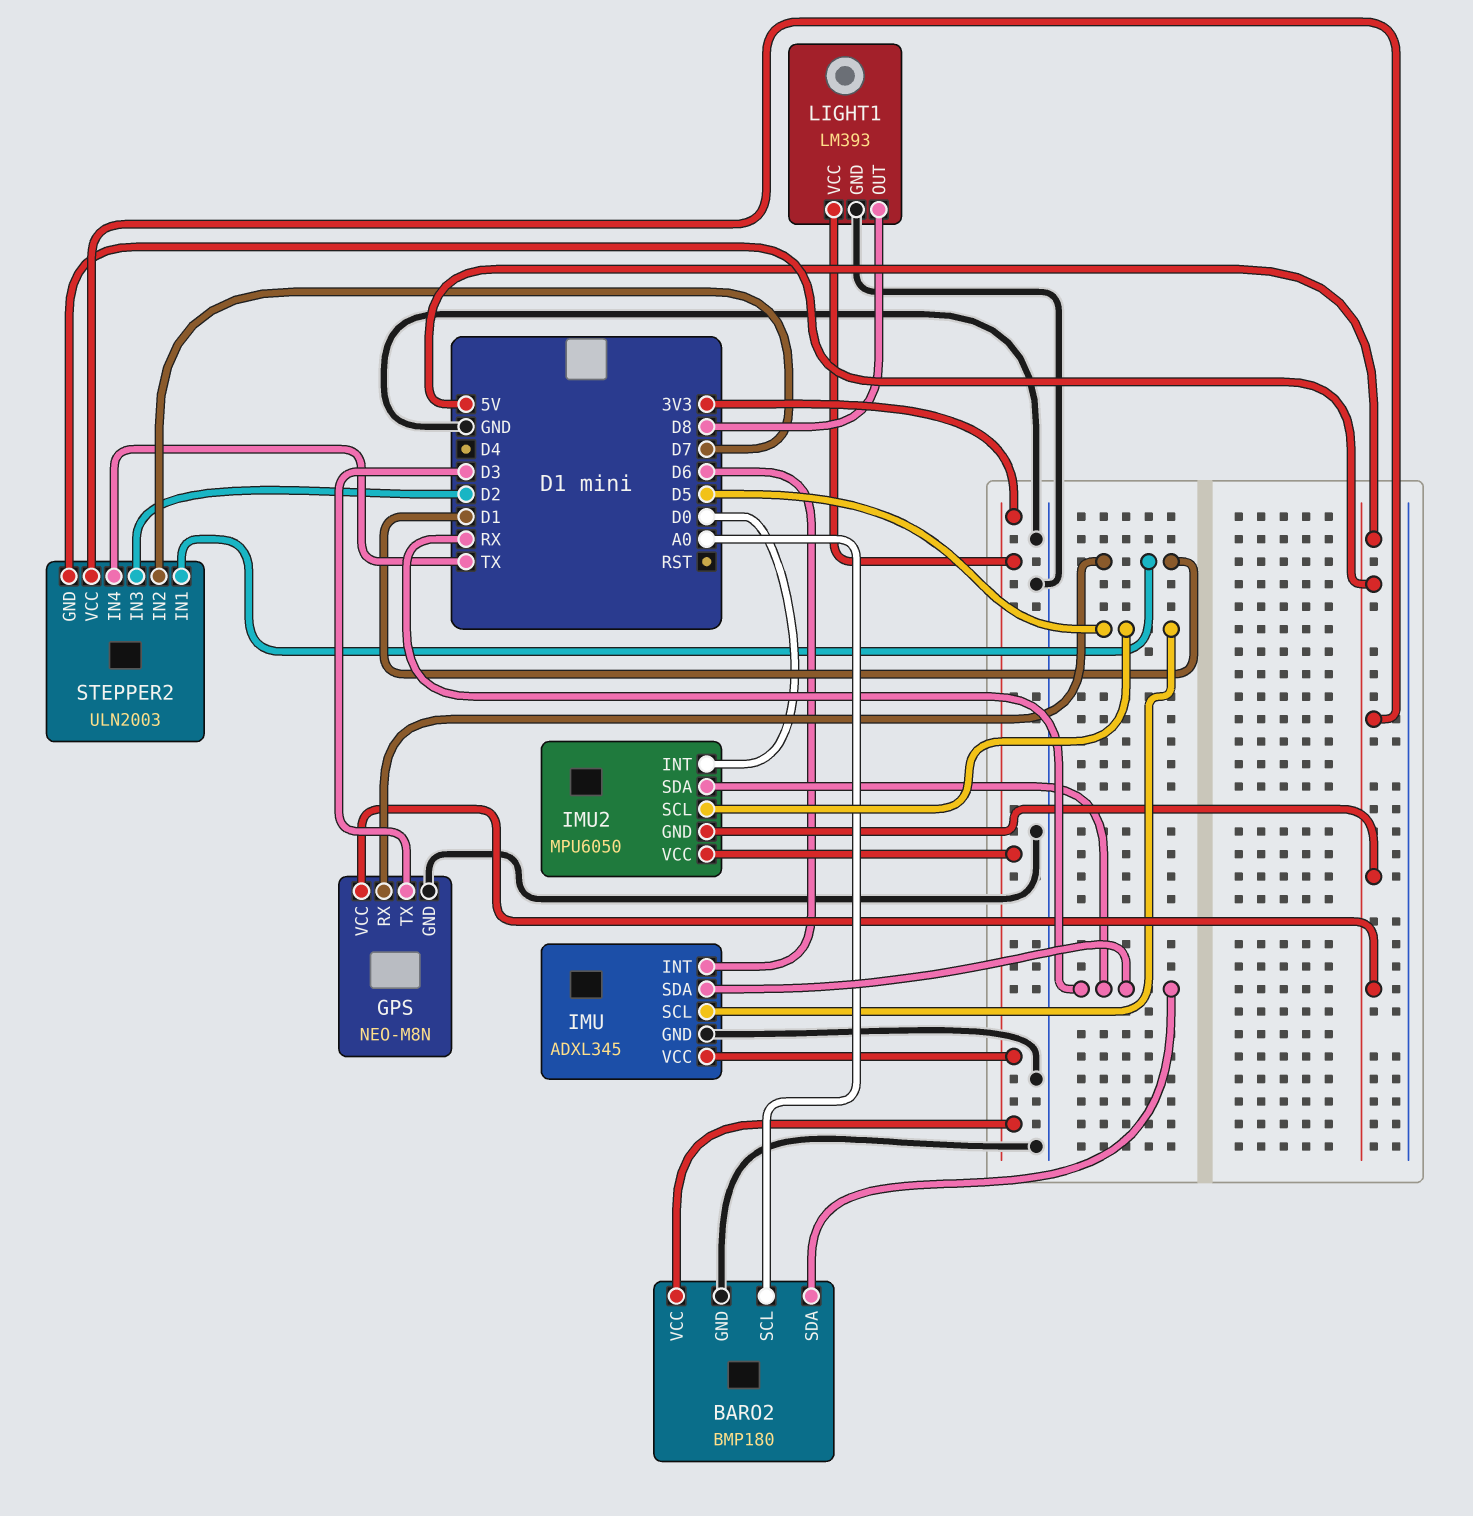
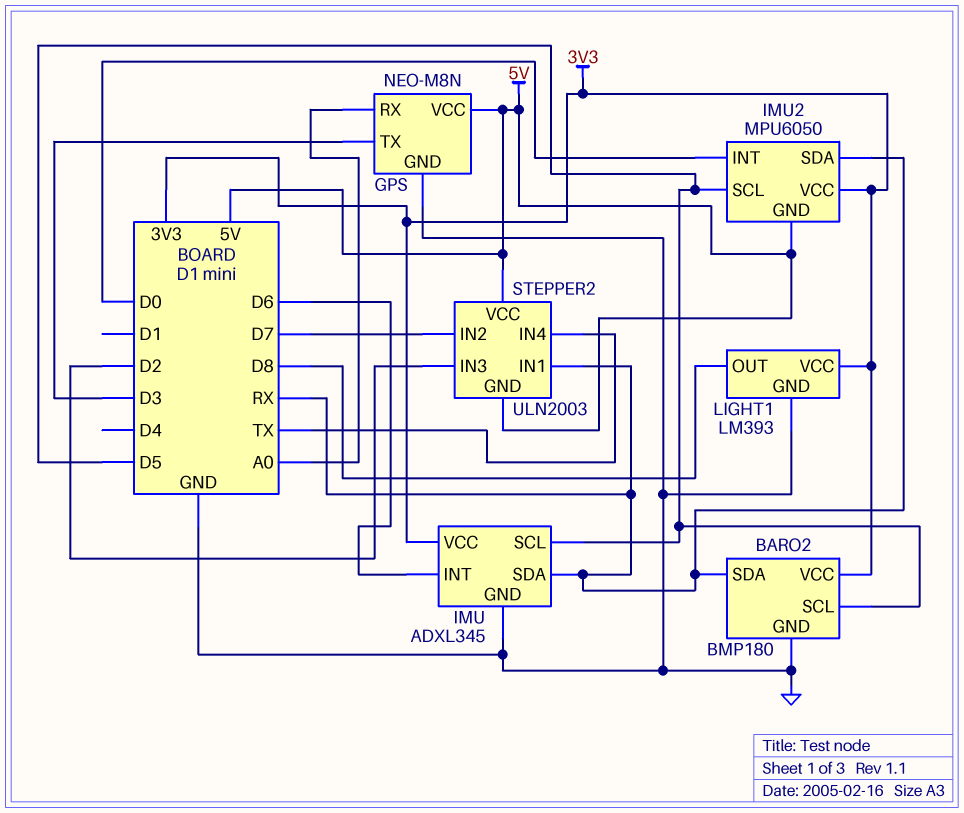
BARO2 pin SCL: A0 -> D5
GPS pin RX: D1 -> A0
STEPPER2 pin IN1: D1 -> RX

